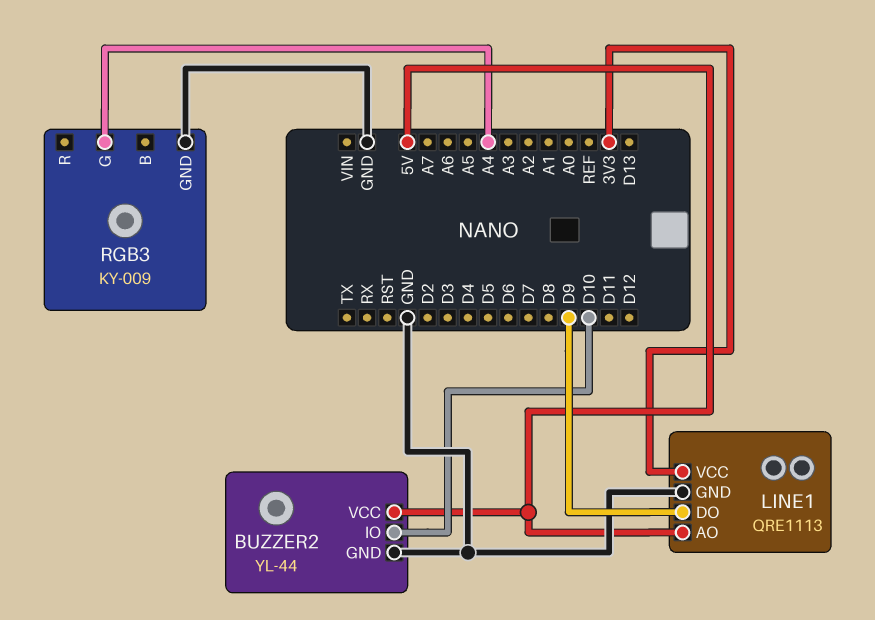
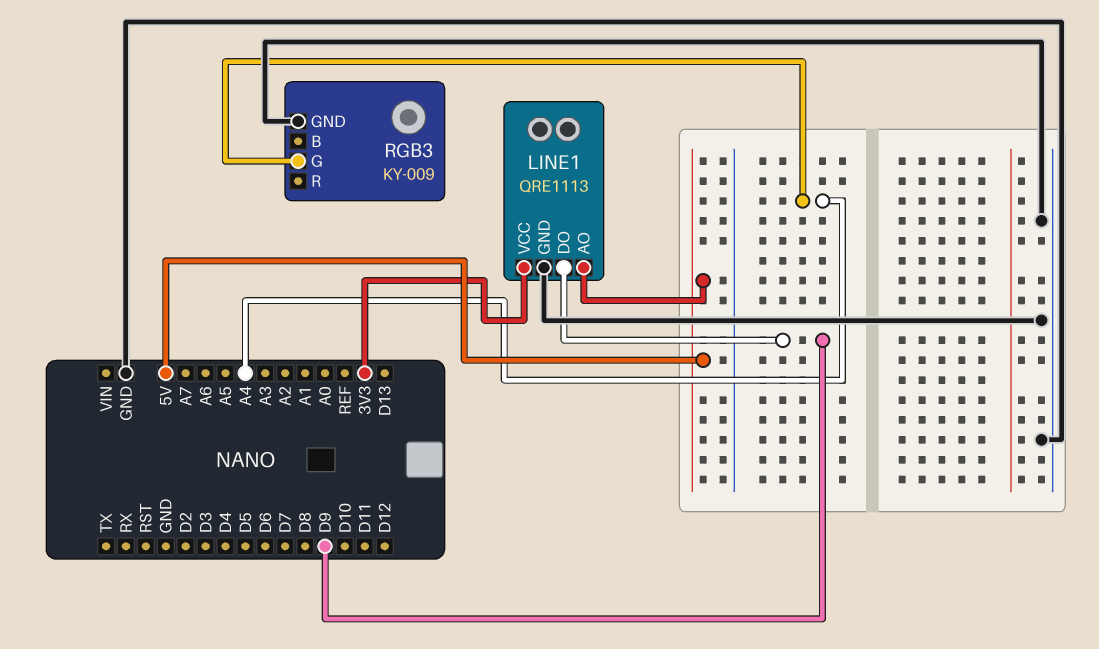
BUZZER2: YL-44 -> none
BUZZER2 pin GND: GND -> none
BUZZER2 pin IO: D10 -> none
BUZZER2 pin VCC: 5V -> none

